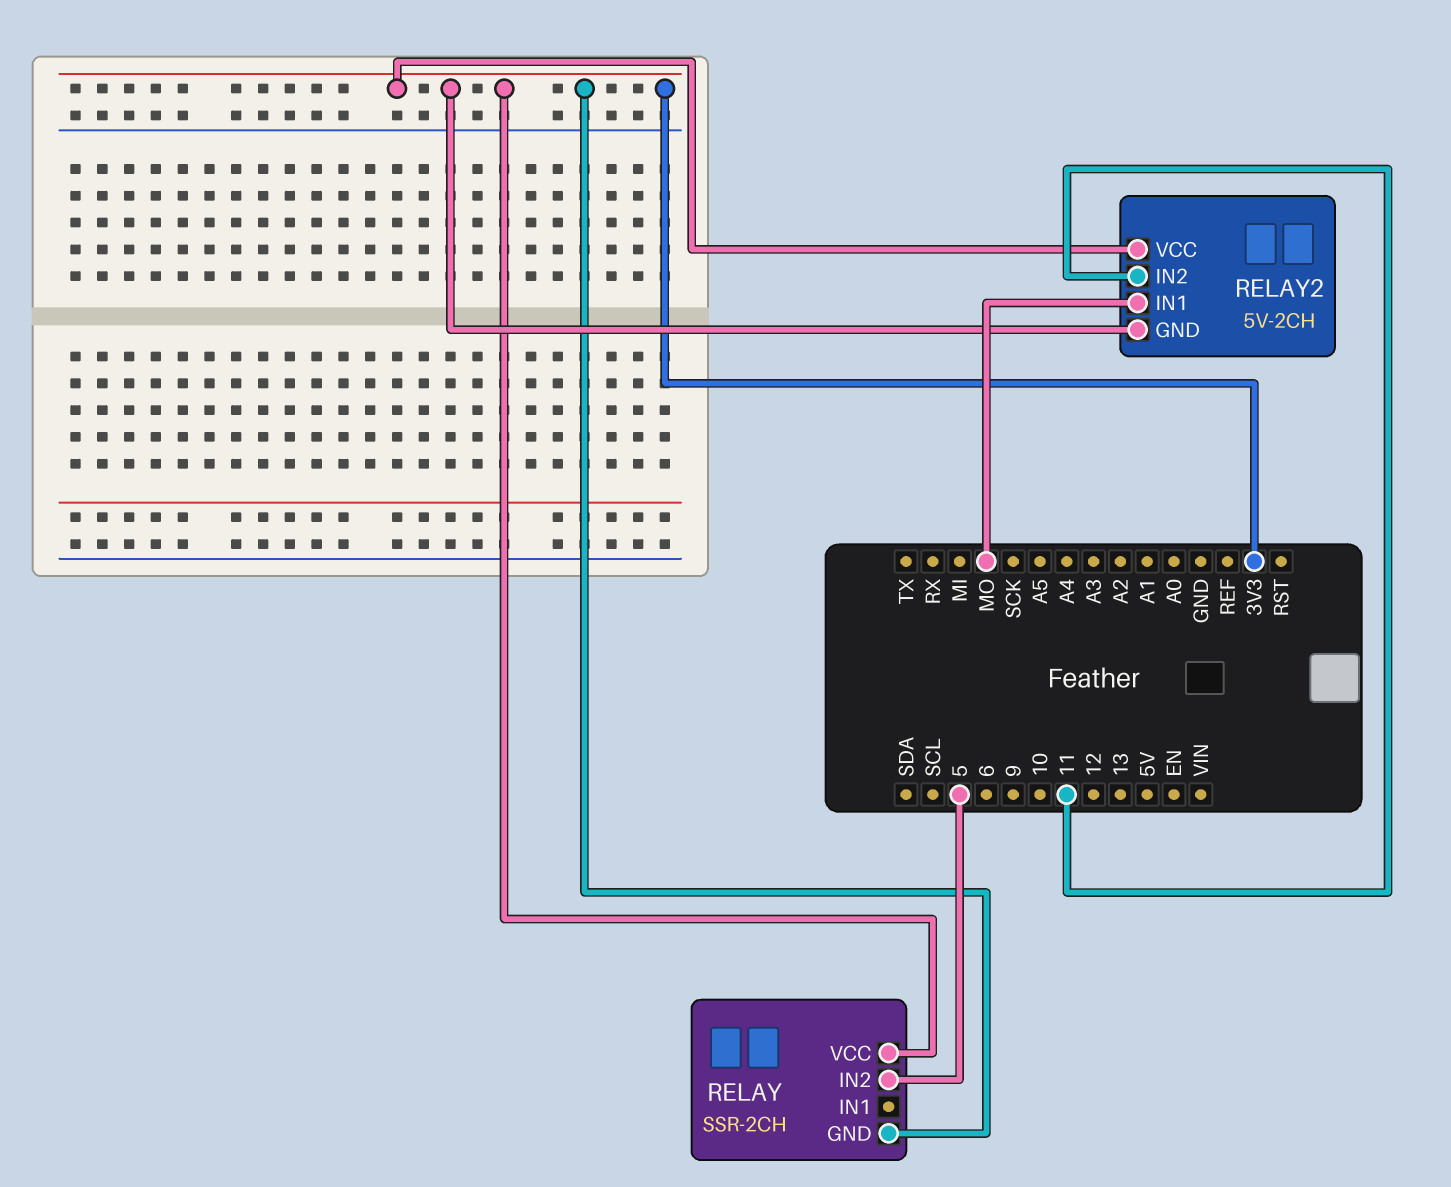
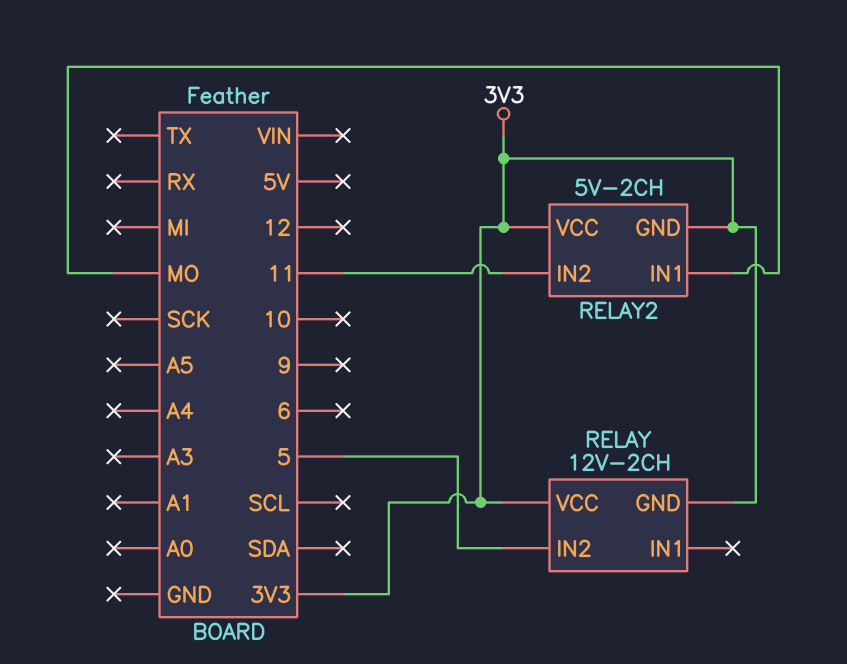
RELAY: SSR-2CH -> 12V-2CH

